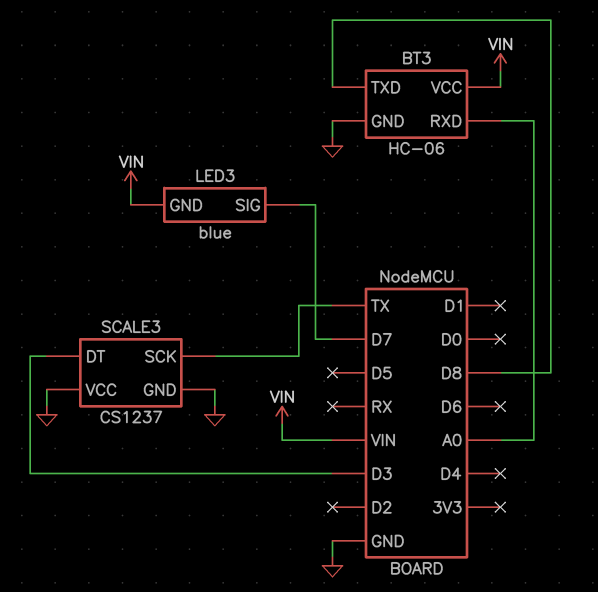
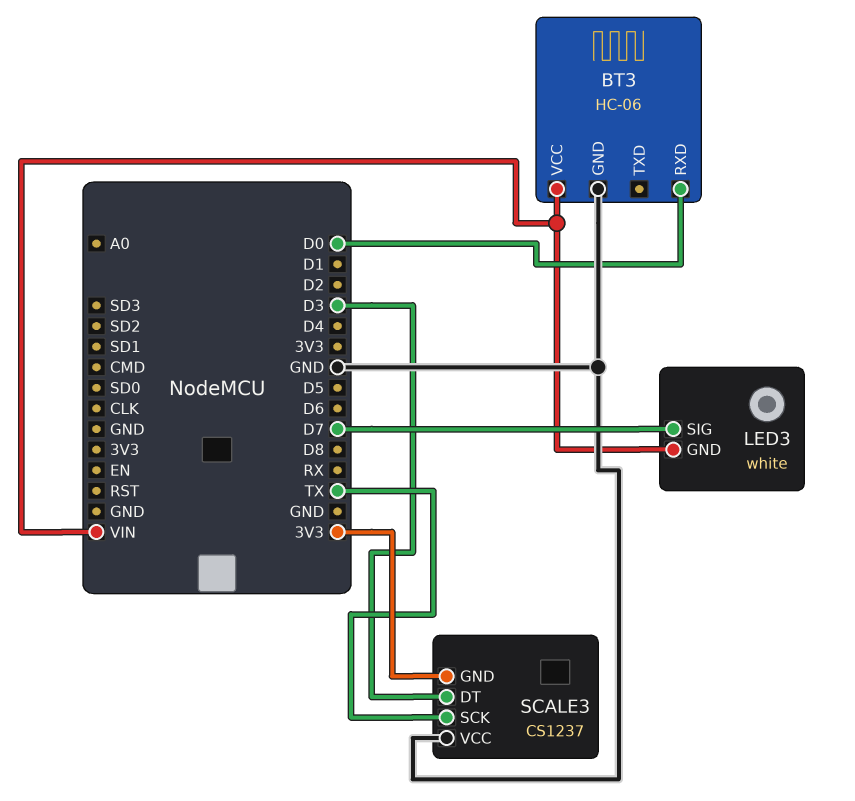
BT3 pin RXD: A0 -> D0
BT3 pin TXD: D8 -> none
LED3: blue -> white
SCALE3 pin GND: GND -> 3V3

